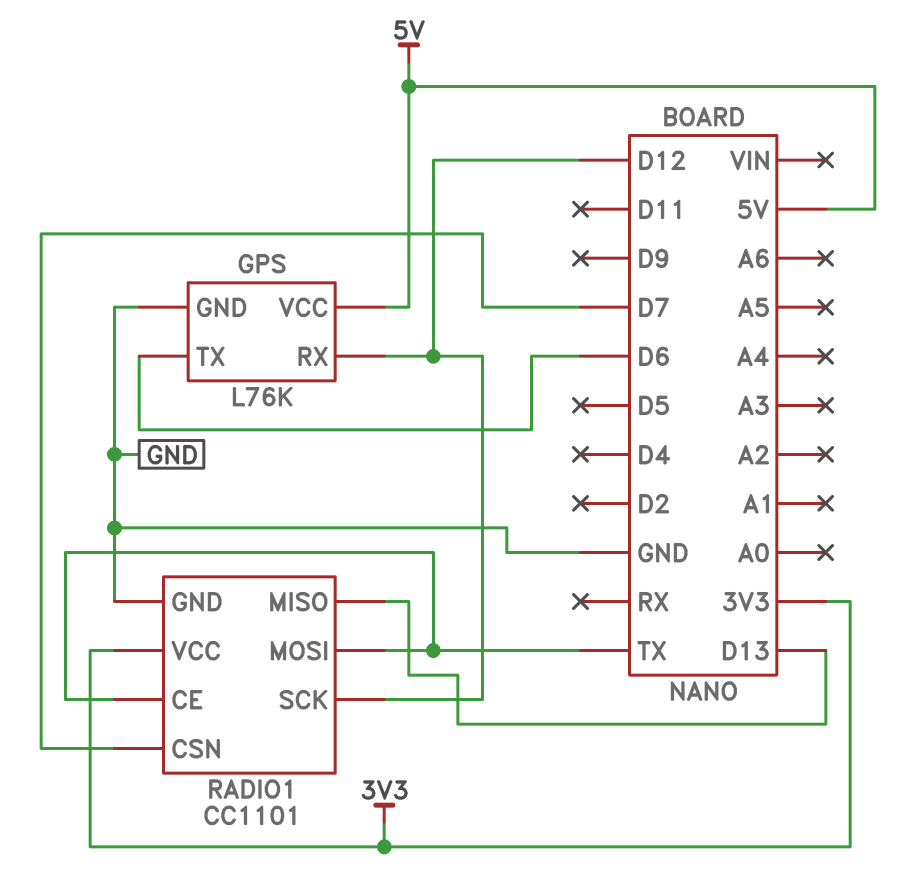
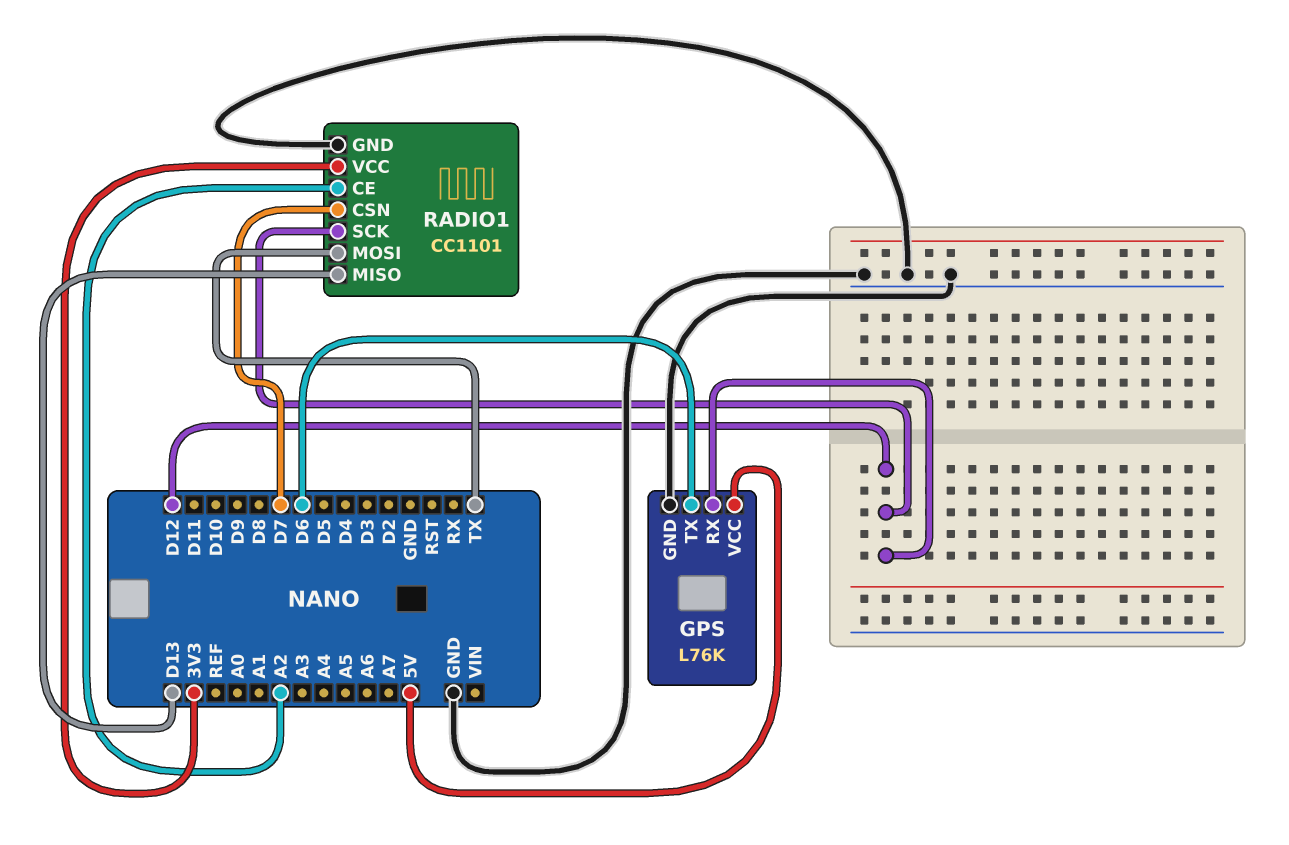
RADIO1 pin CE: TX -> A2

